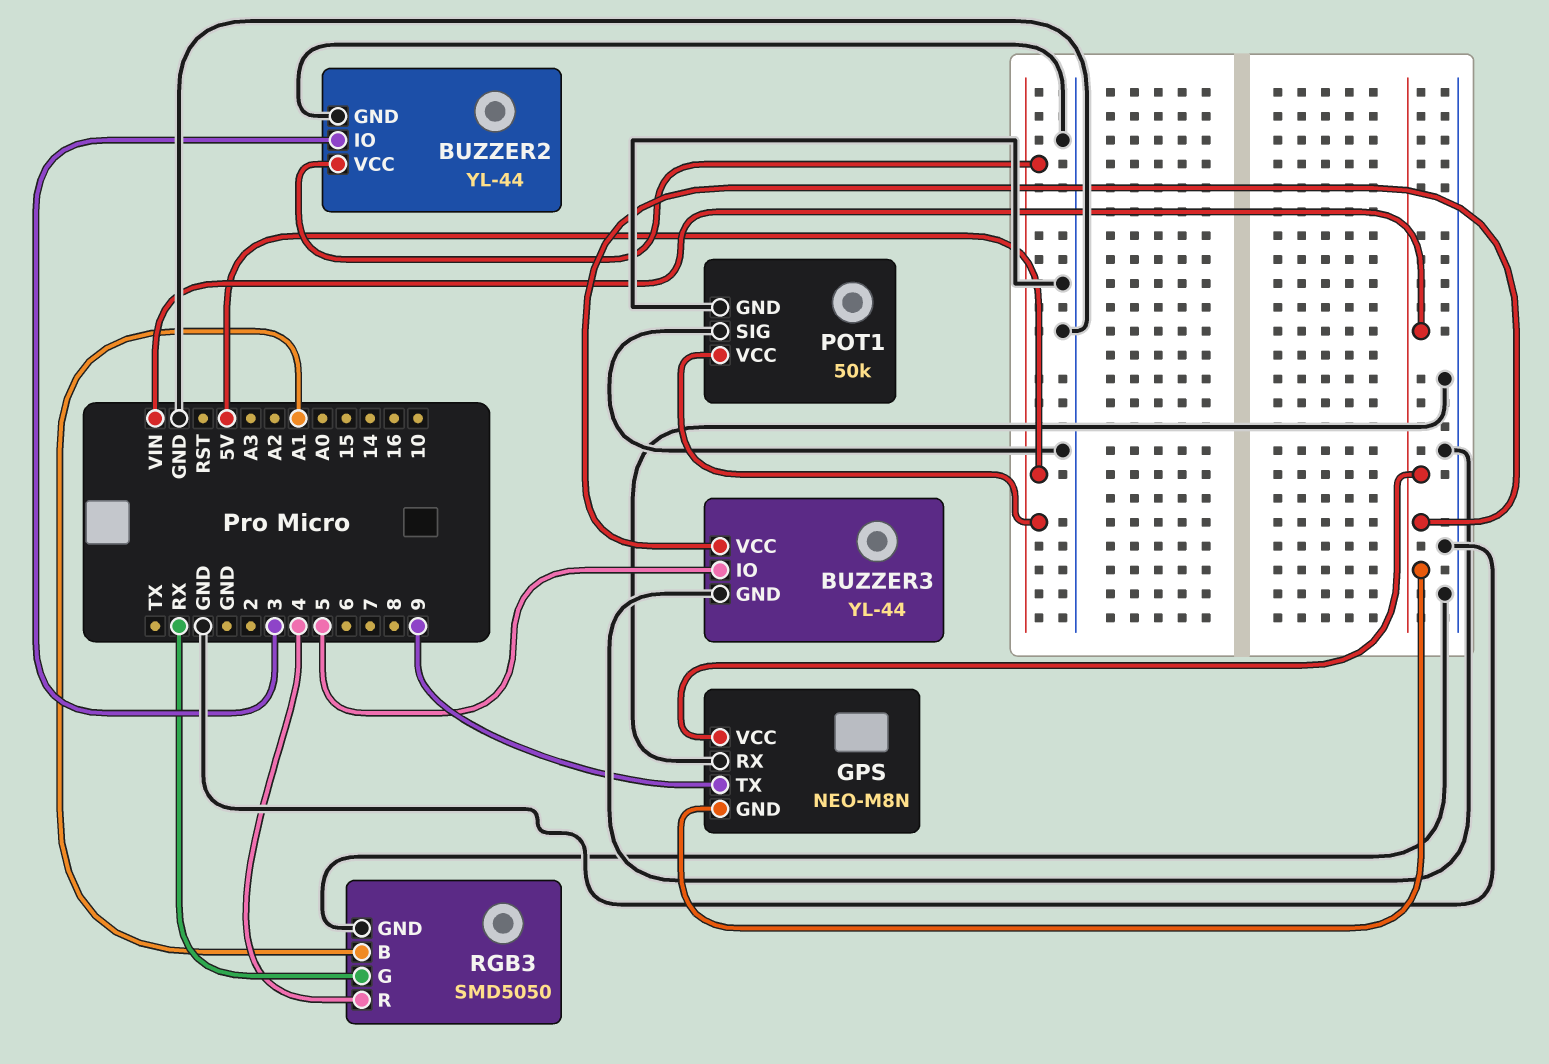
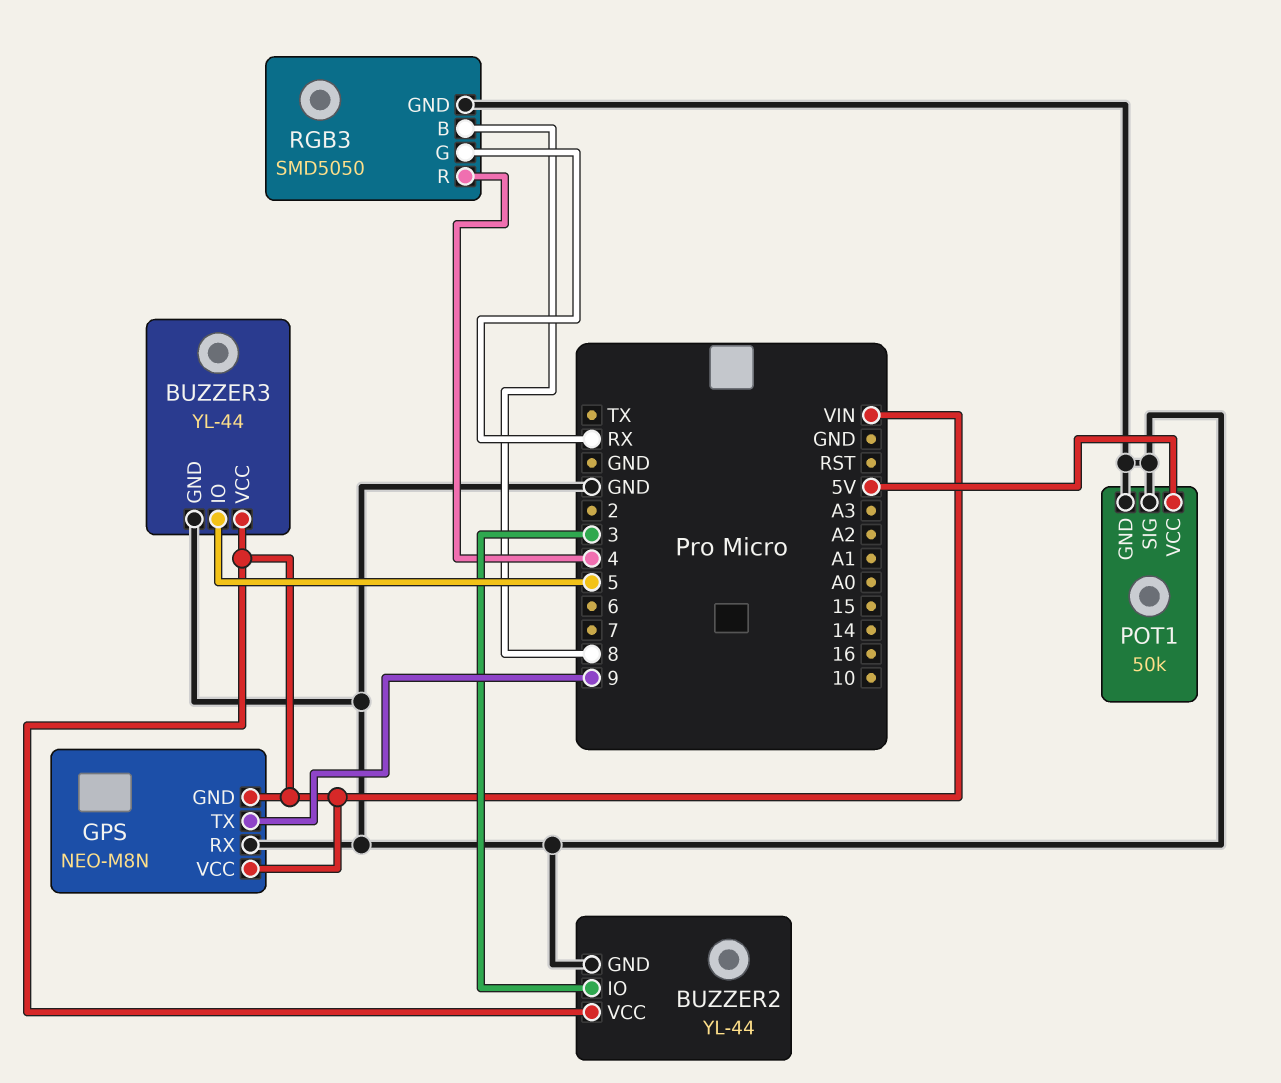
BUZZER2 pin VCC: 5V -> VIN
RGB3 pin B: A1 -> 8

